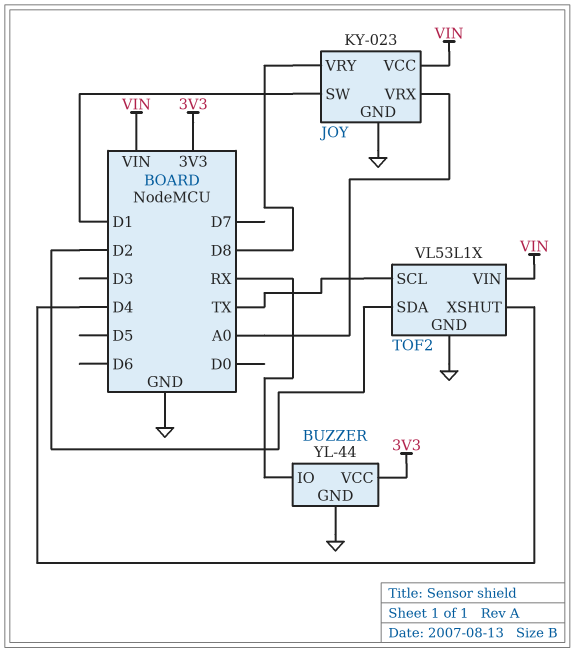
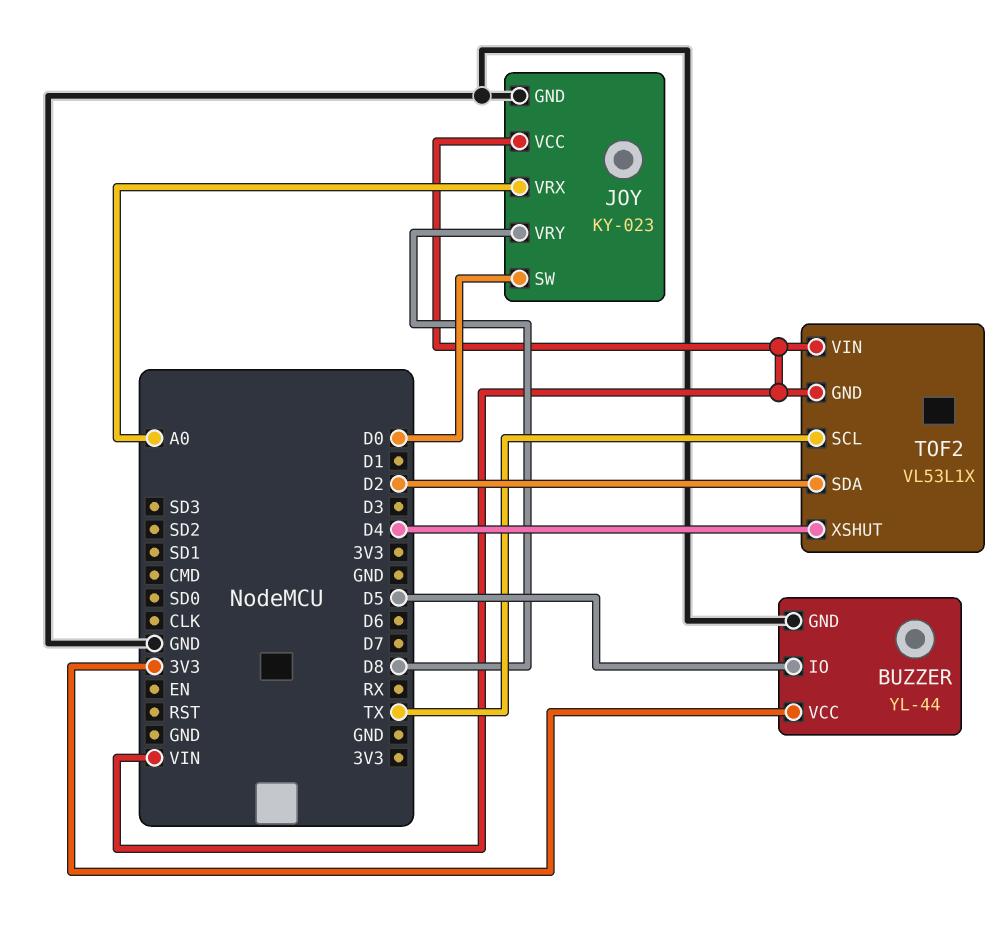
BUZZER pin IO: RX -> D5
JOY pin SW: D1 -> D0
TOF2 pin GND: GND -> VIN

